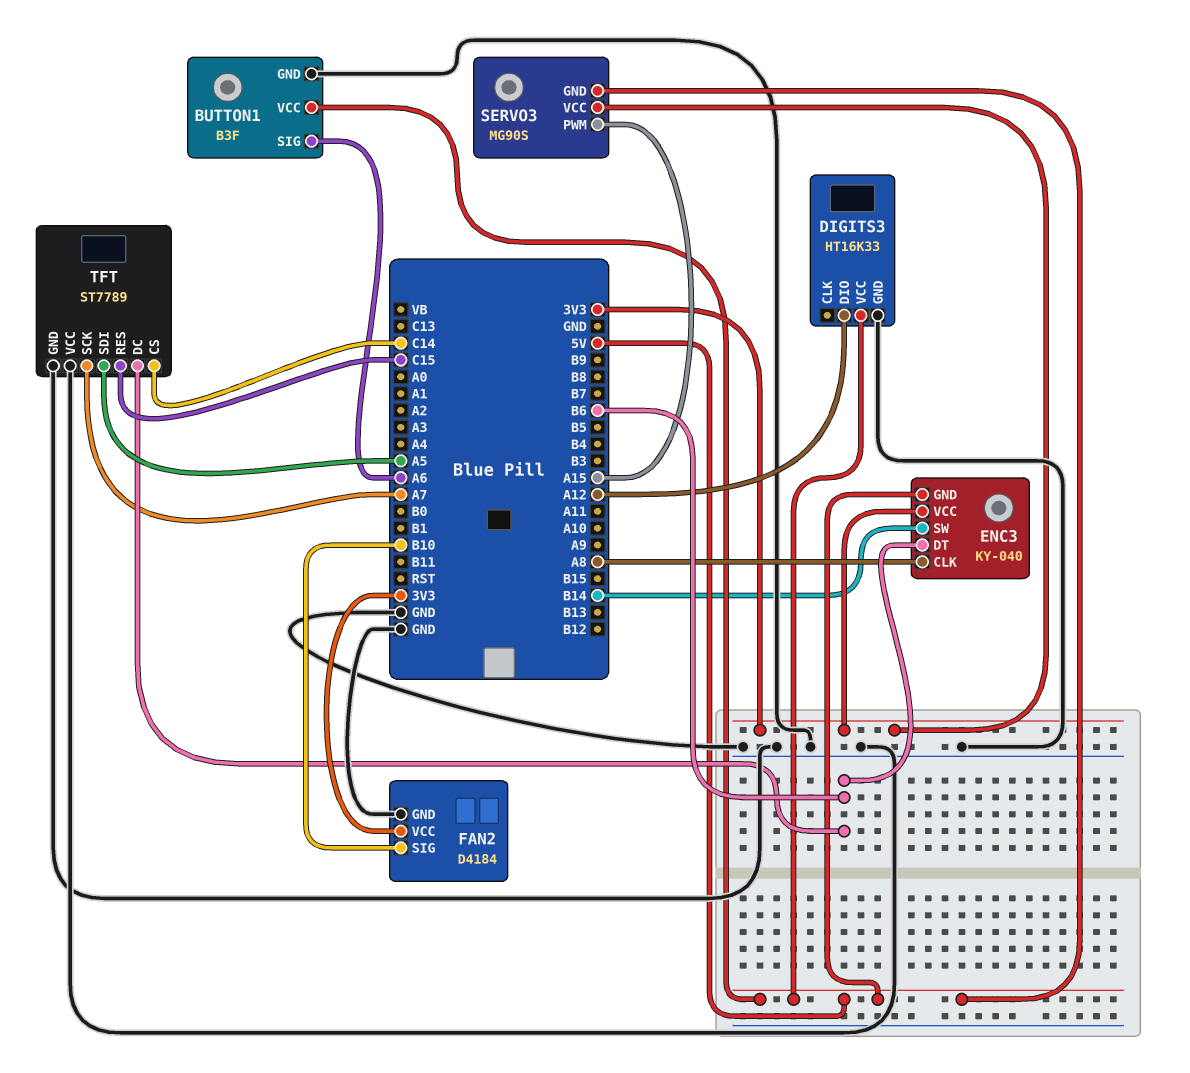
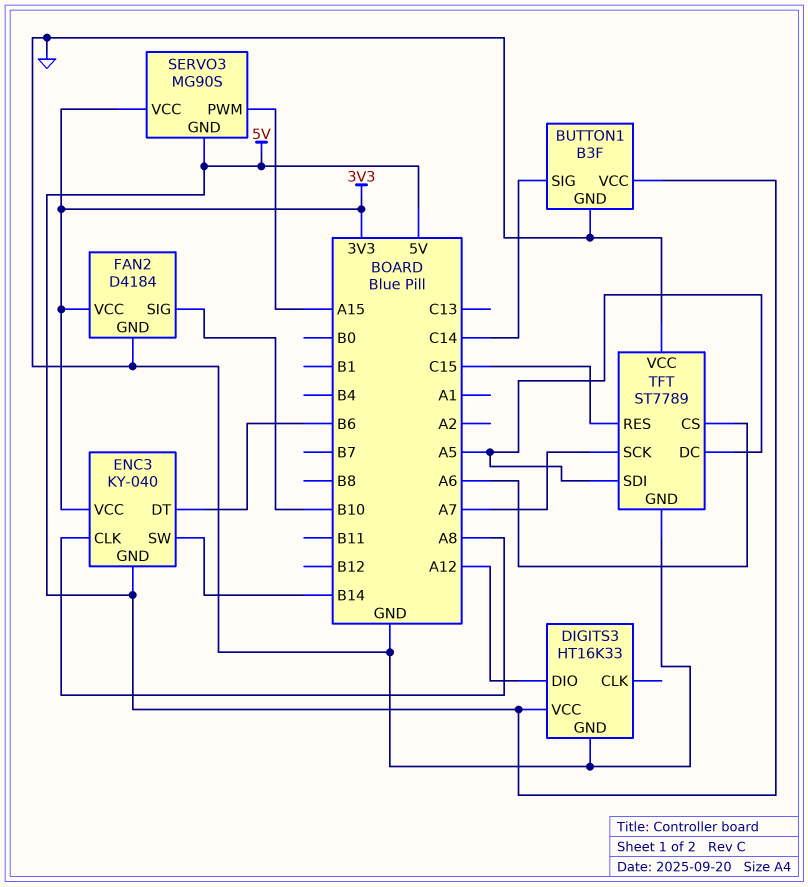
BUTTON1 pin SIG: A6 -> C14
TFT pin CS: C14 -> A6
TFT pin DC: B6 -> A5

